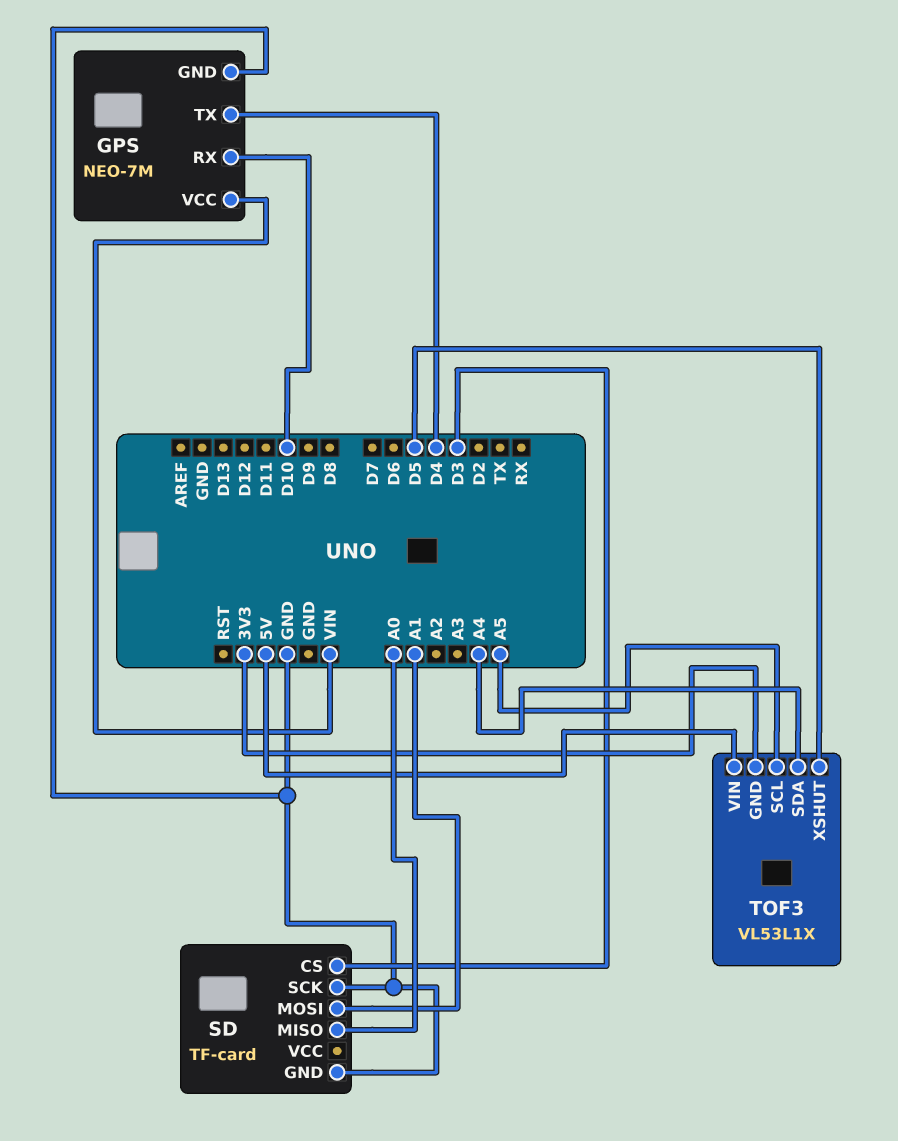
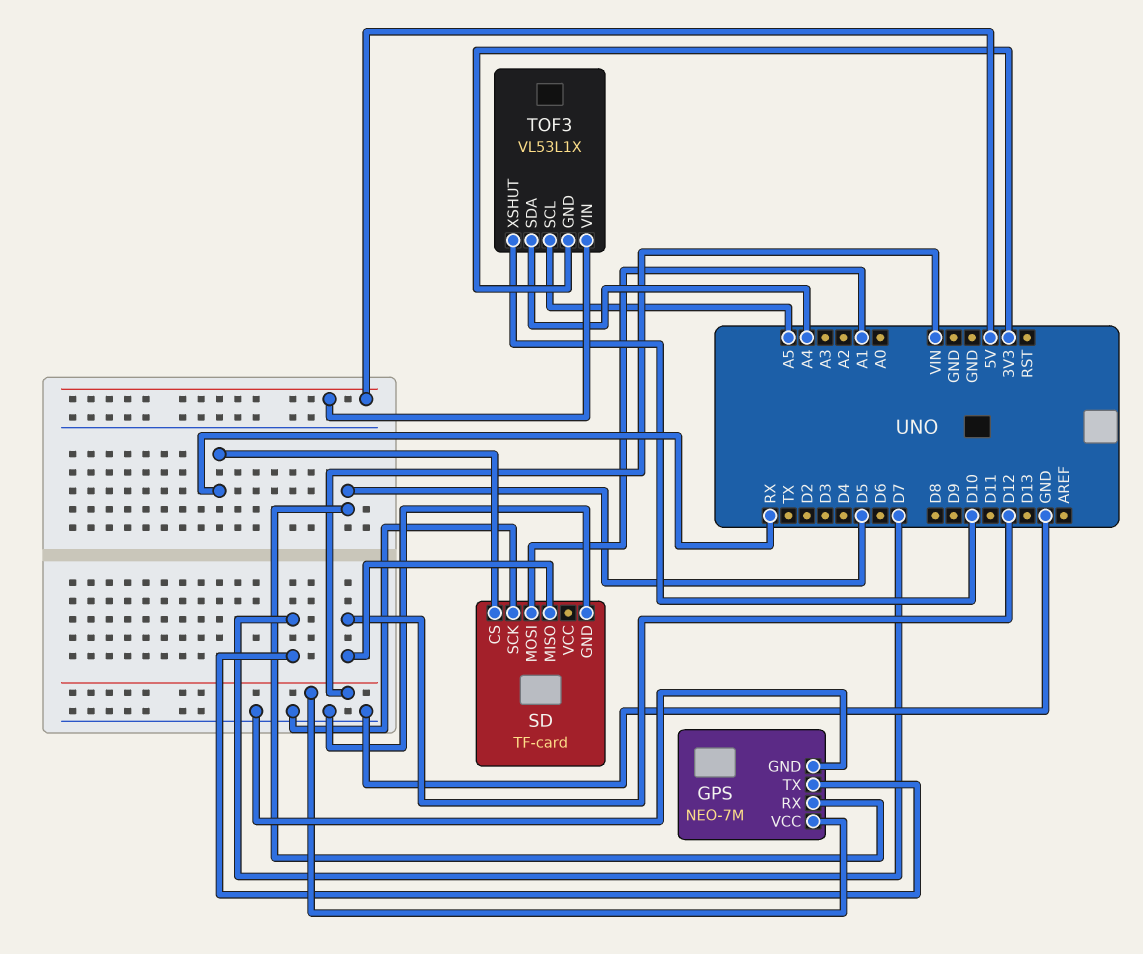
GPS pin RX: D10 -> D5
GPS pin TX: D4 -> D7
SD pin CS: D3 -> RX
SD pin MISO: A0 -> D12
TOF3 pin XSHUT: D5 -> D10

